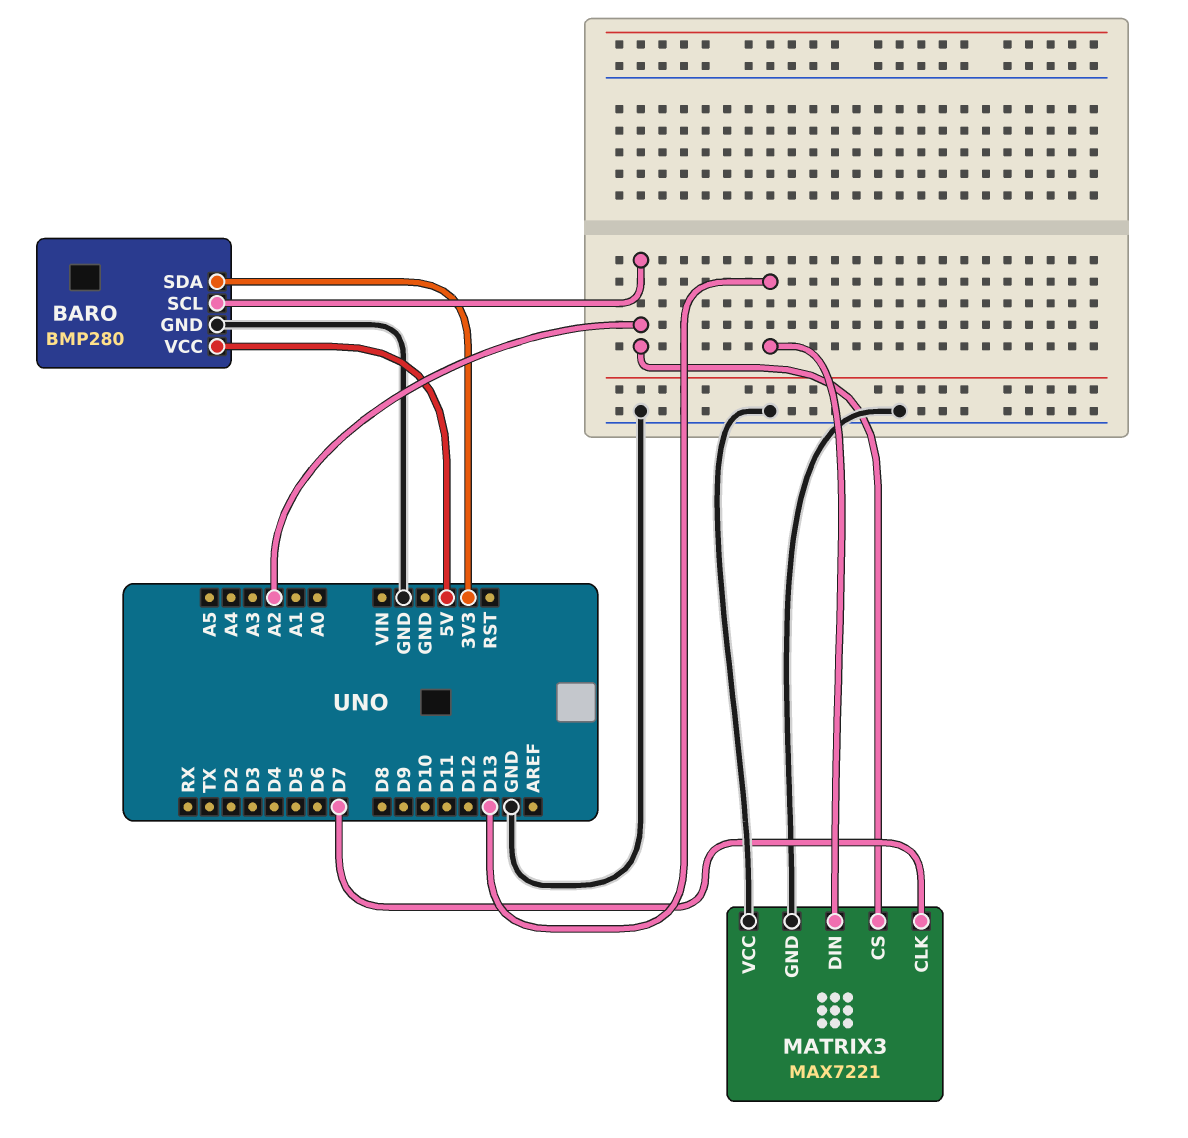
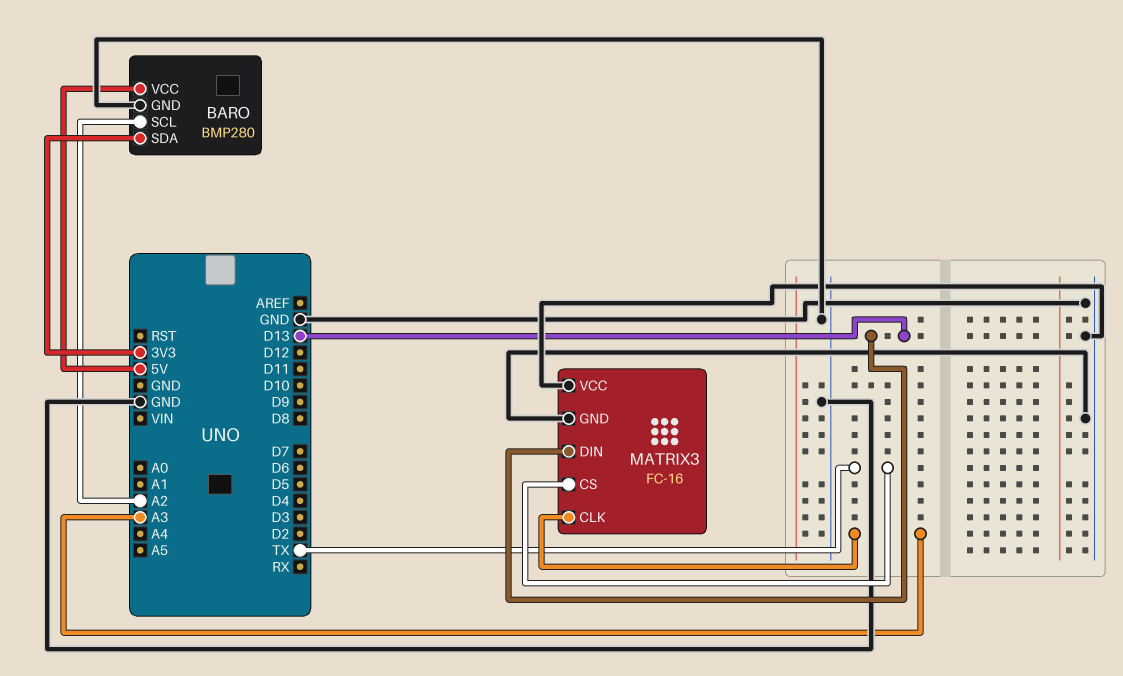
MATRIX3: MAX7221 -> FC-16
MATRIX3 pin CLK: D7 -> A3
MATRIX3 pin CS: A2 -> TX

